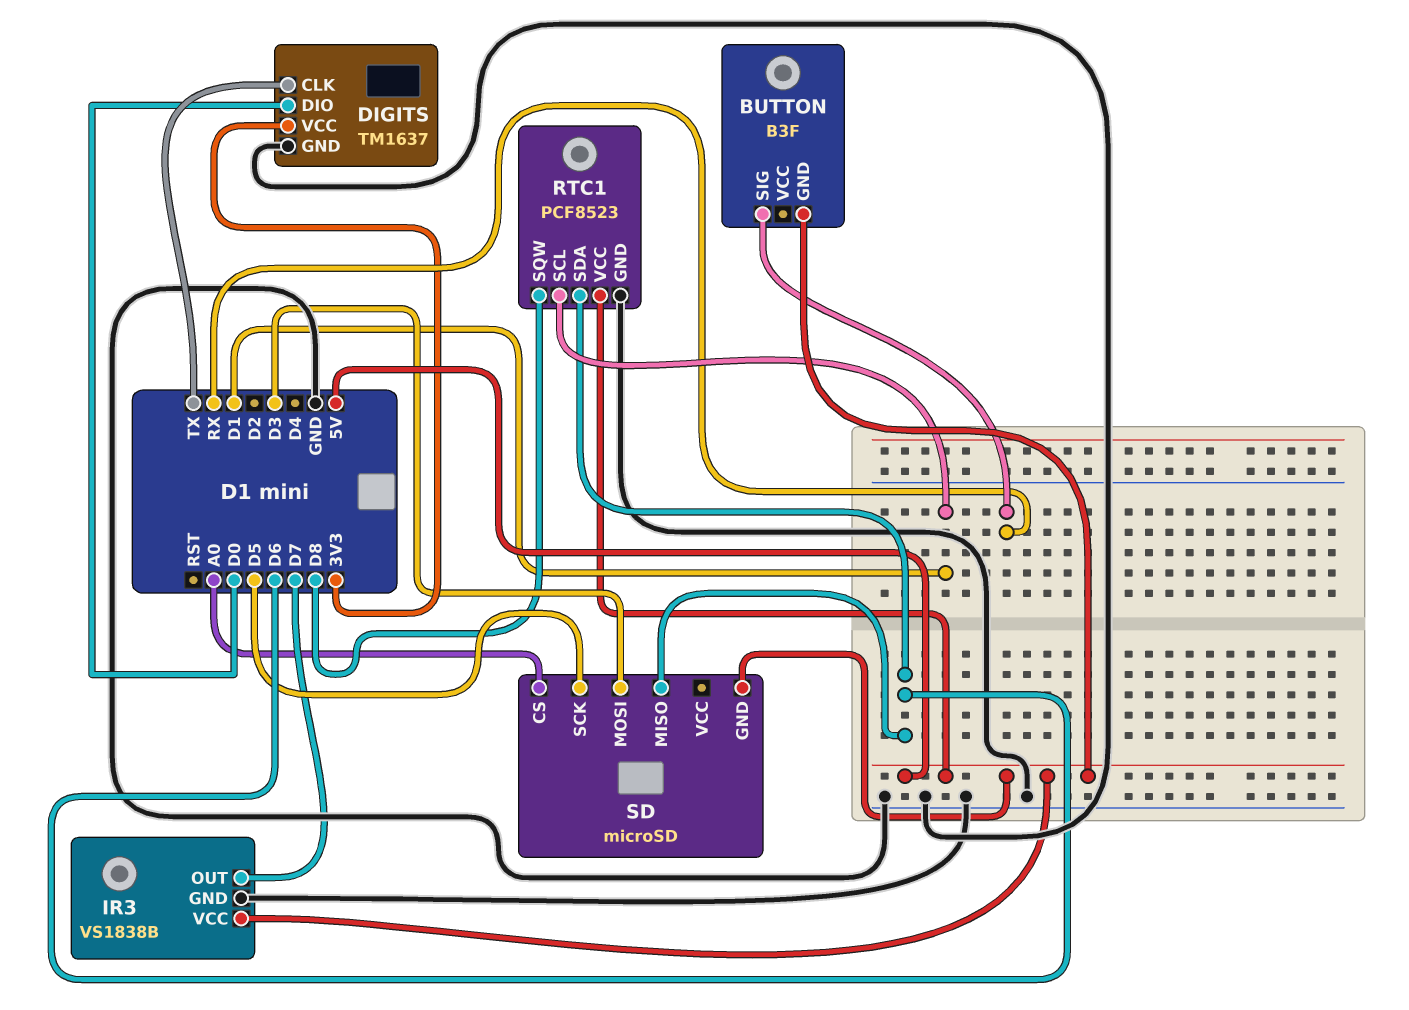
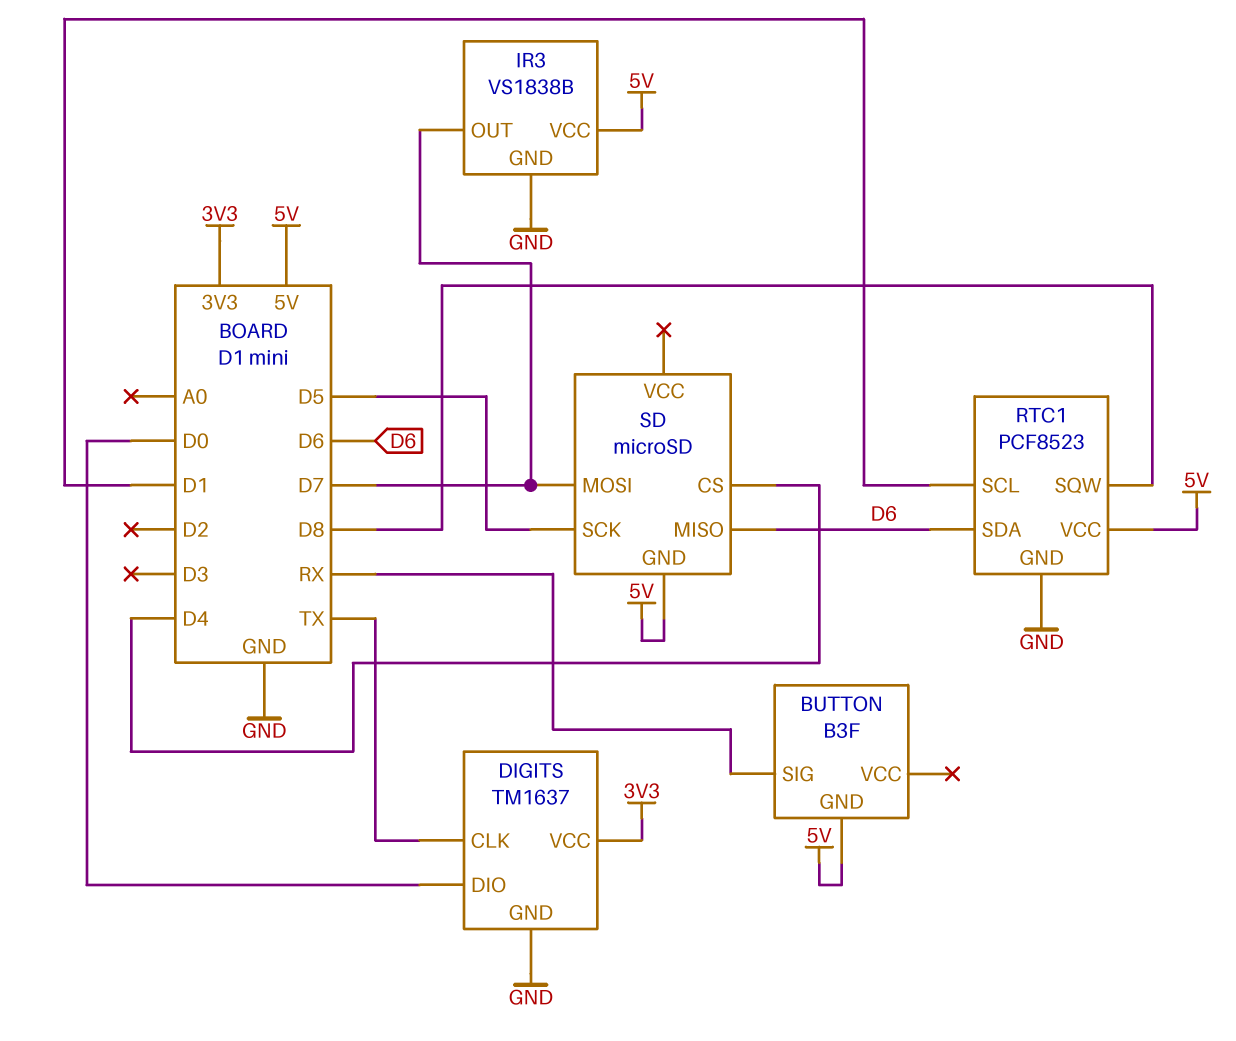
SD pin CS: A0 -> D4
SD pin MOSI: D3 -> D7

